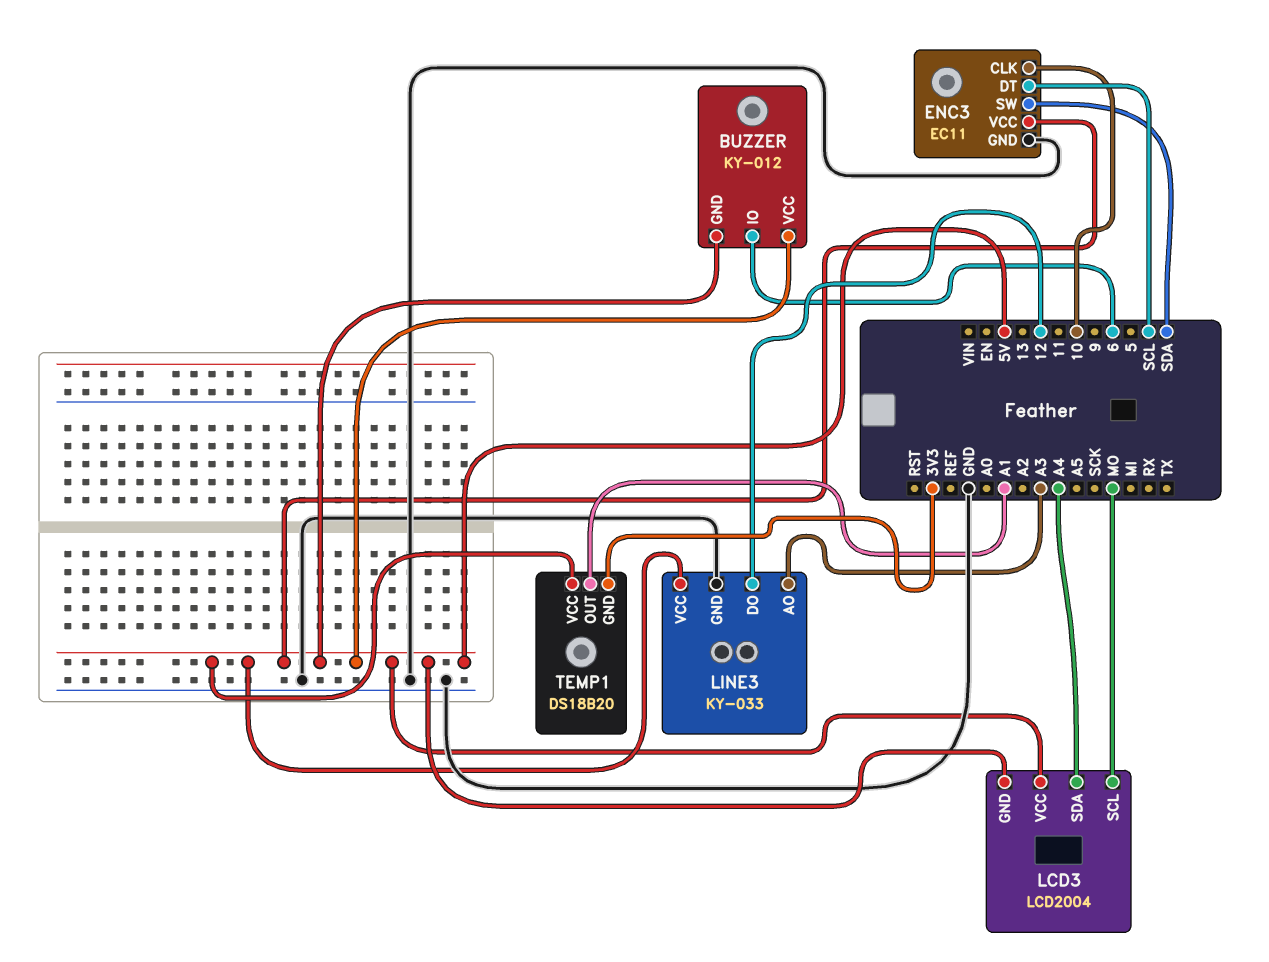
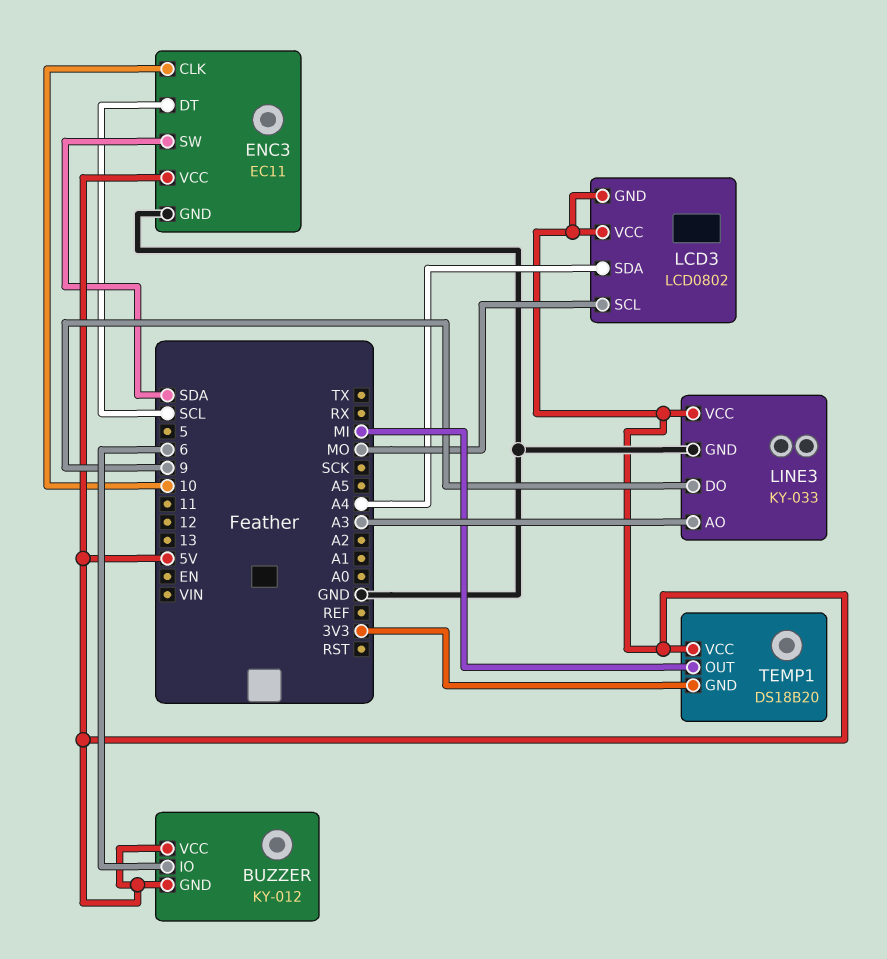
LCD3: LCD2004 -> LCD0802
LINE3 pin DO: 12 -> 9
TEMP1 pin OUT: A1 -> MI

